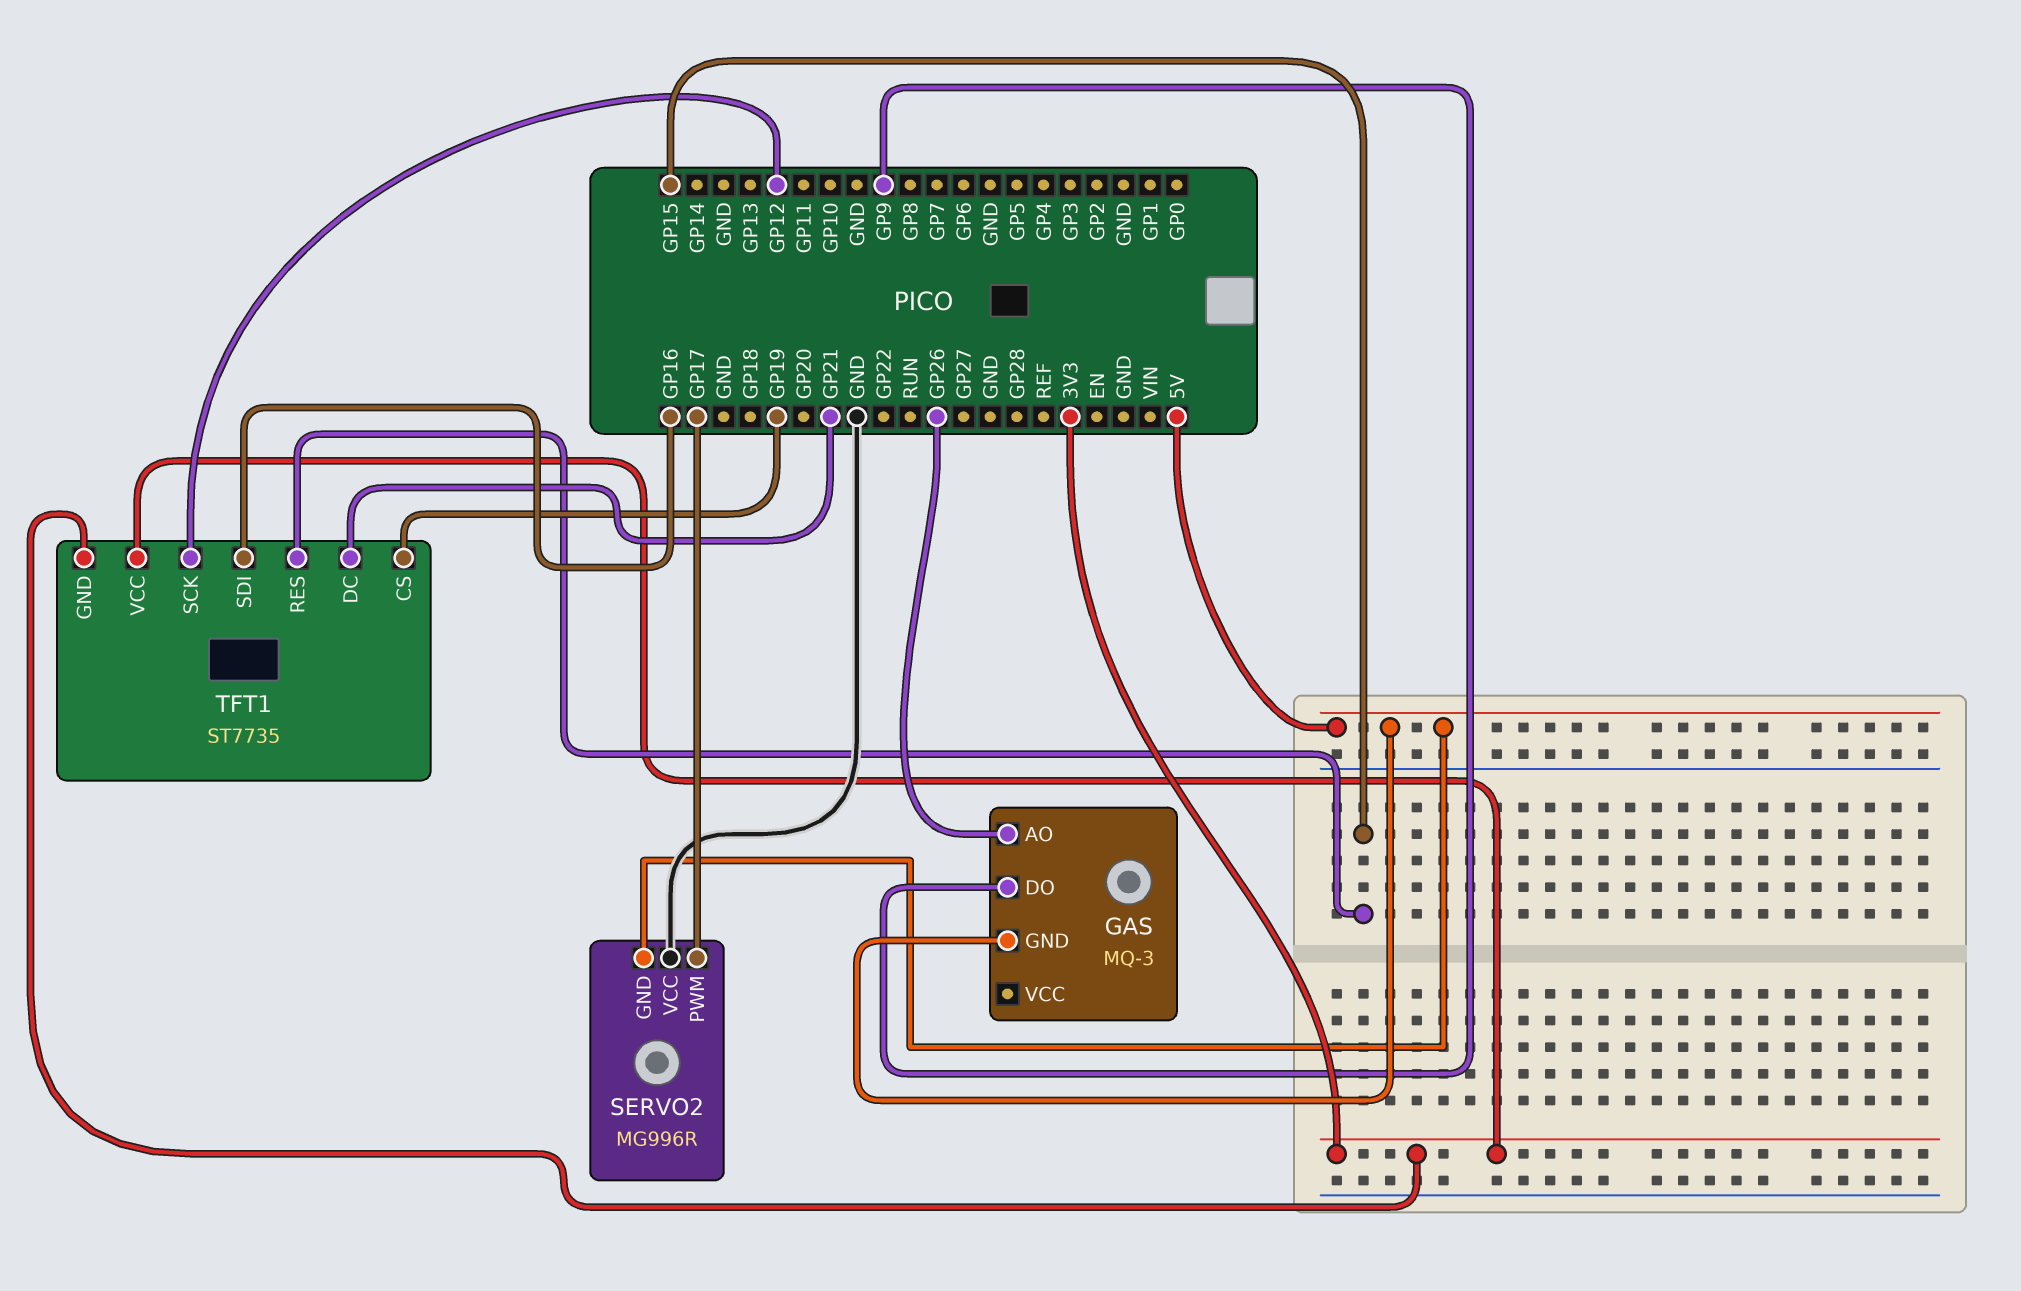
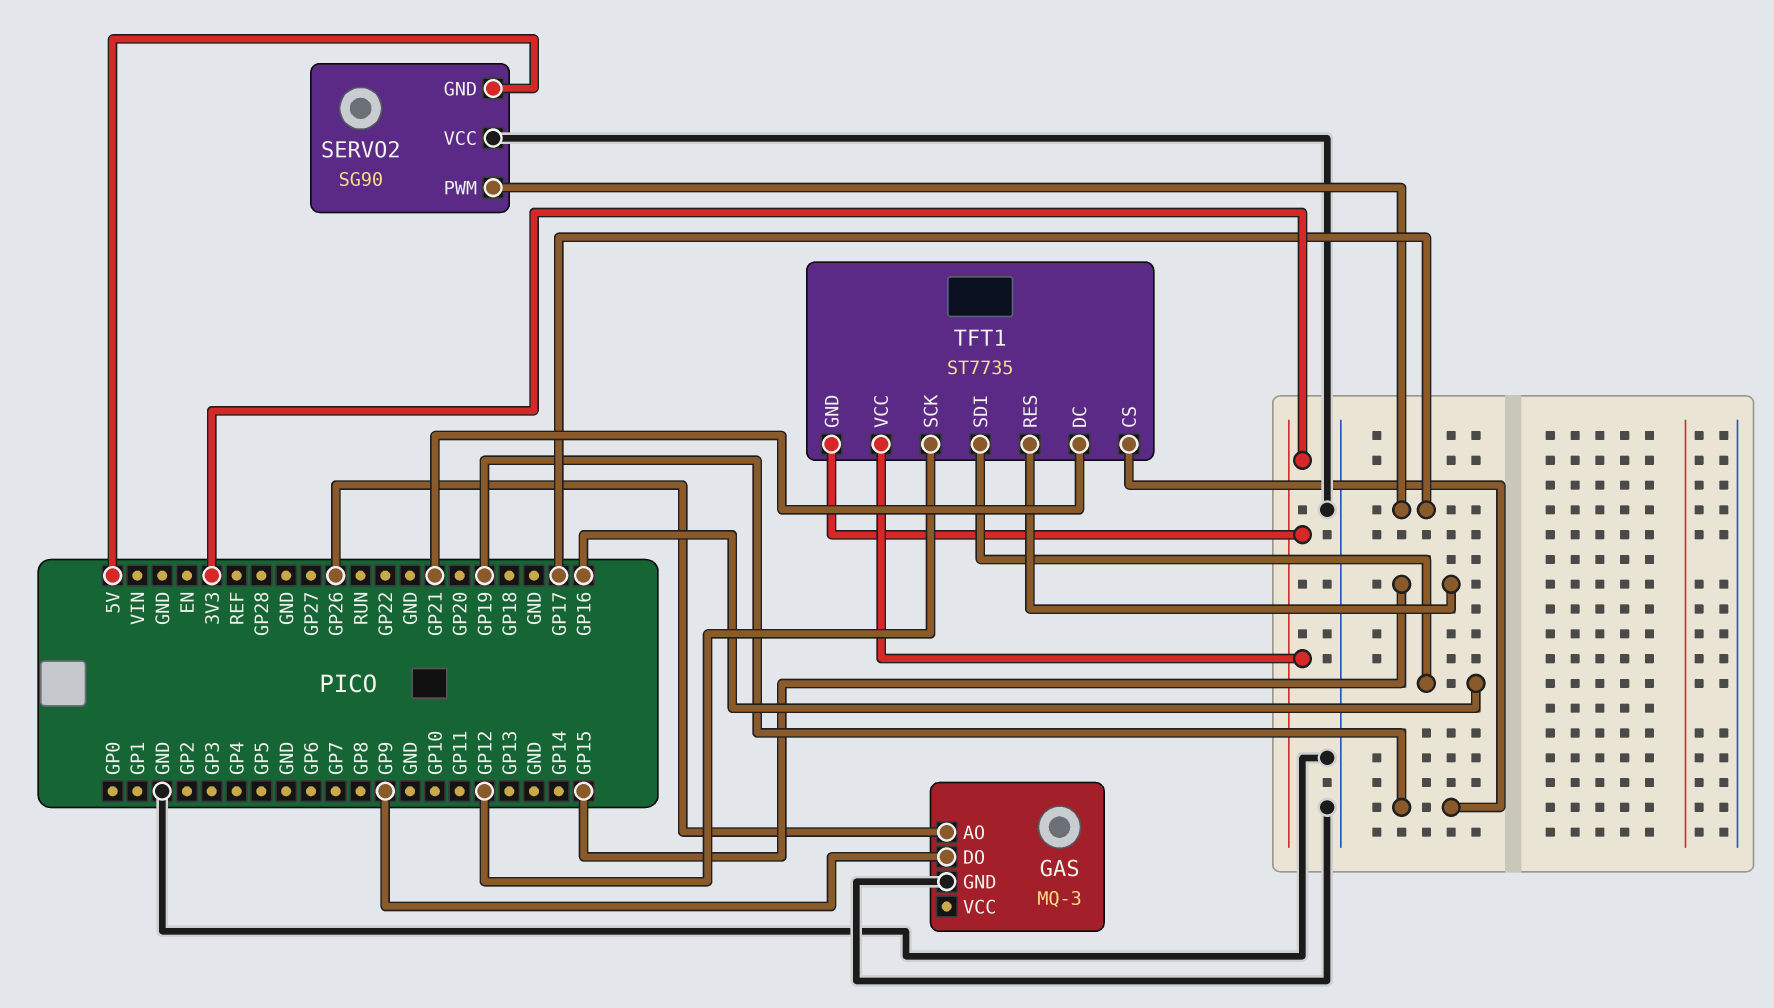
GAS pin GND: 5V -> GND
SERVO2: MG996R -> SG90

